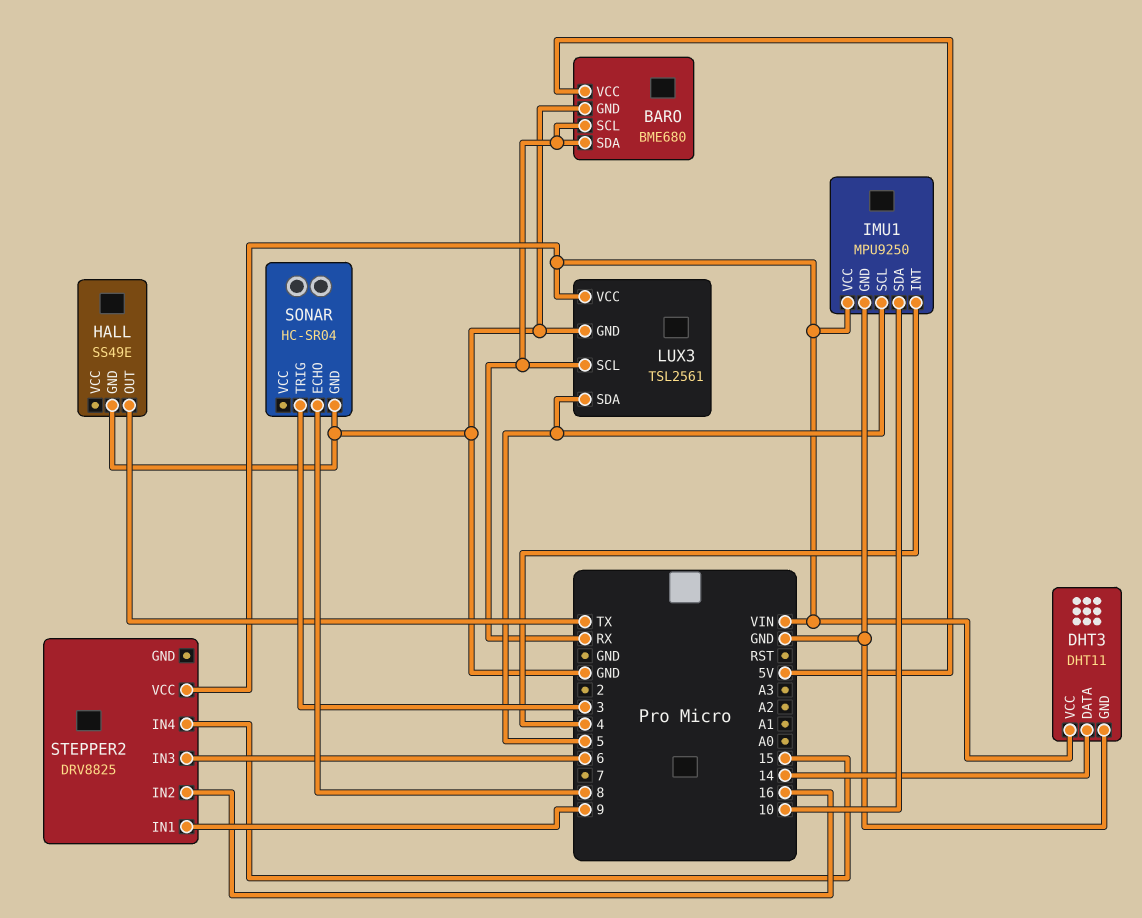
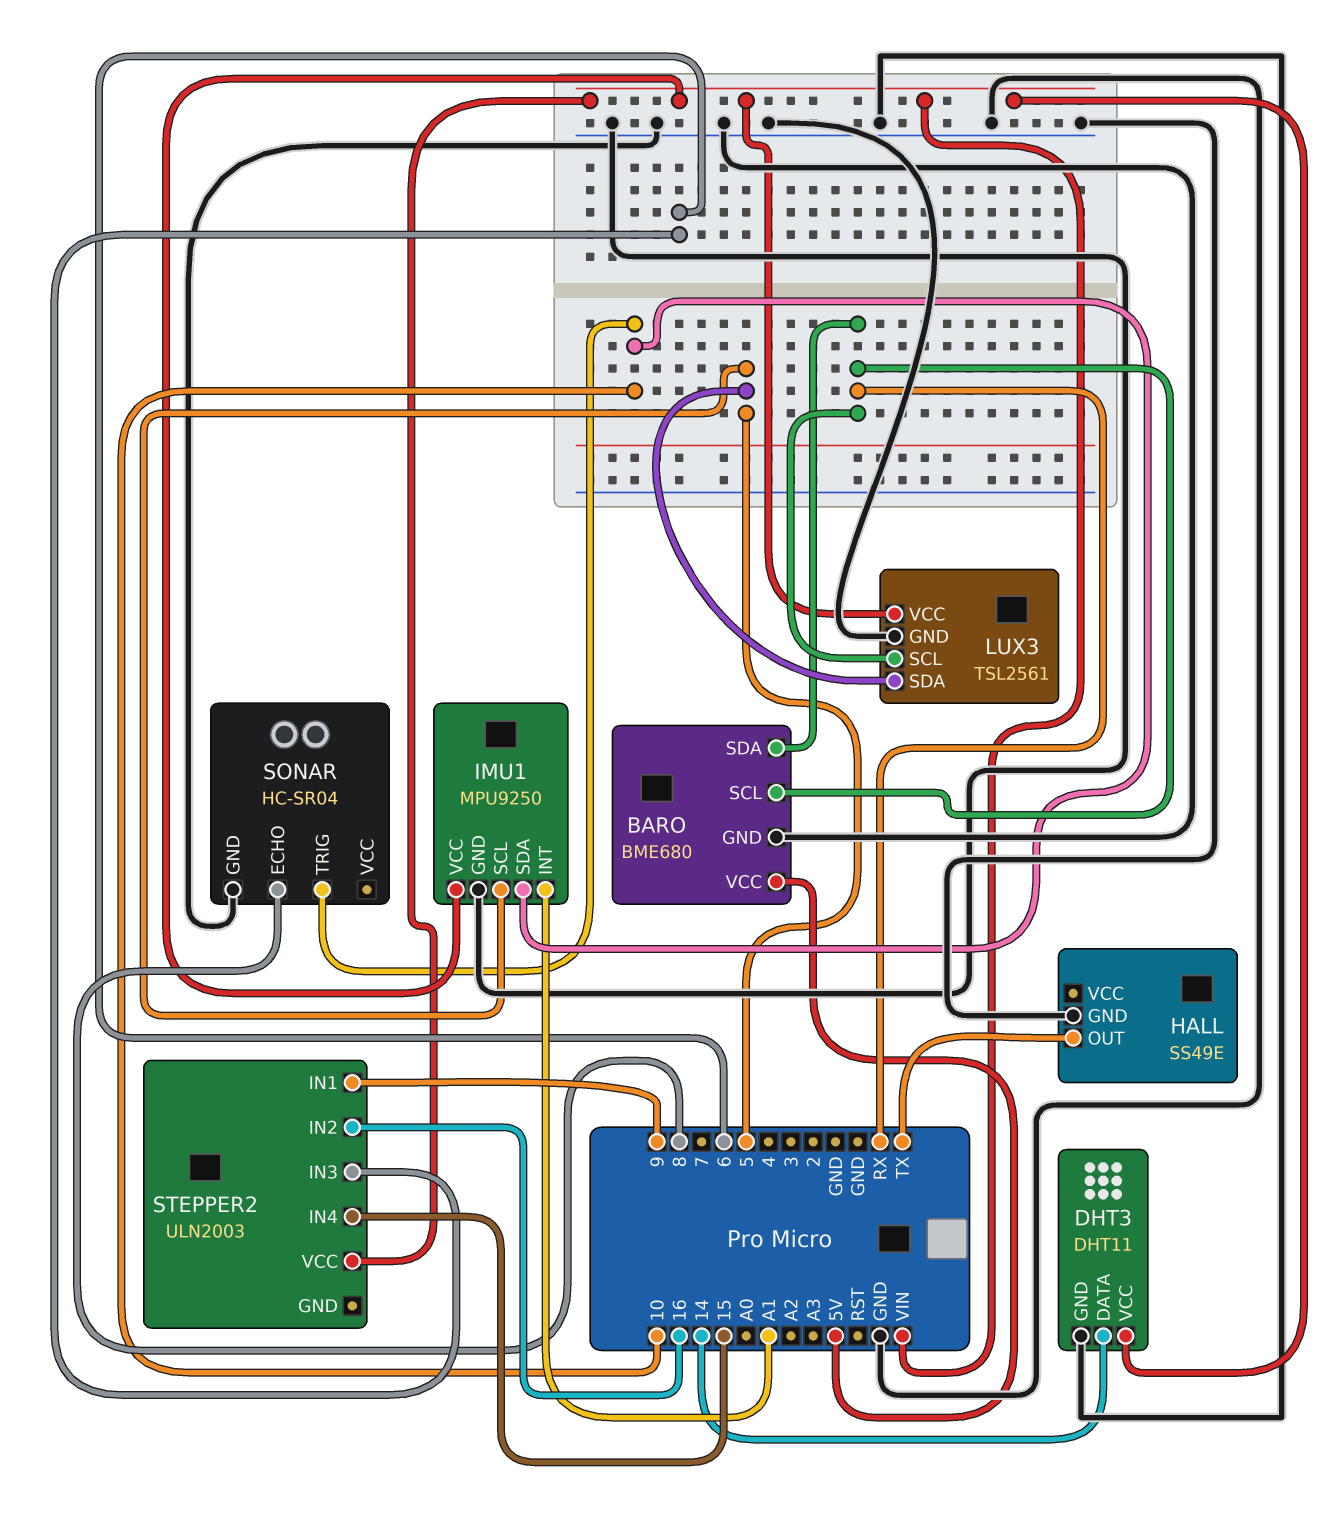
IMU1 pin INT: 4 -> A1
SONAR pin TRIG: 3 -> 10
STEPPER2: DRV8825 -> ULN2003

